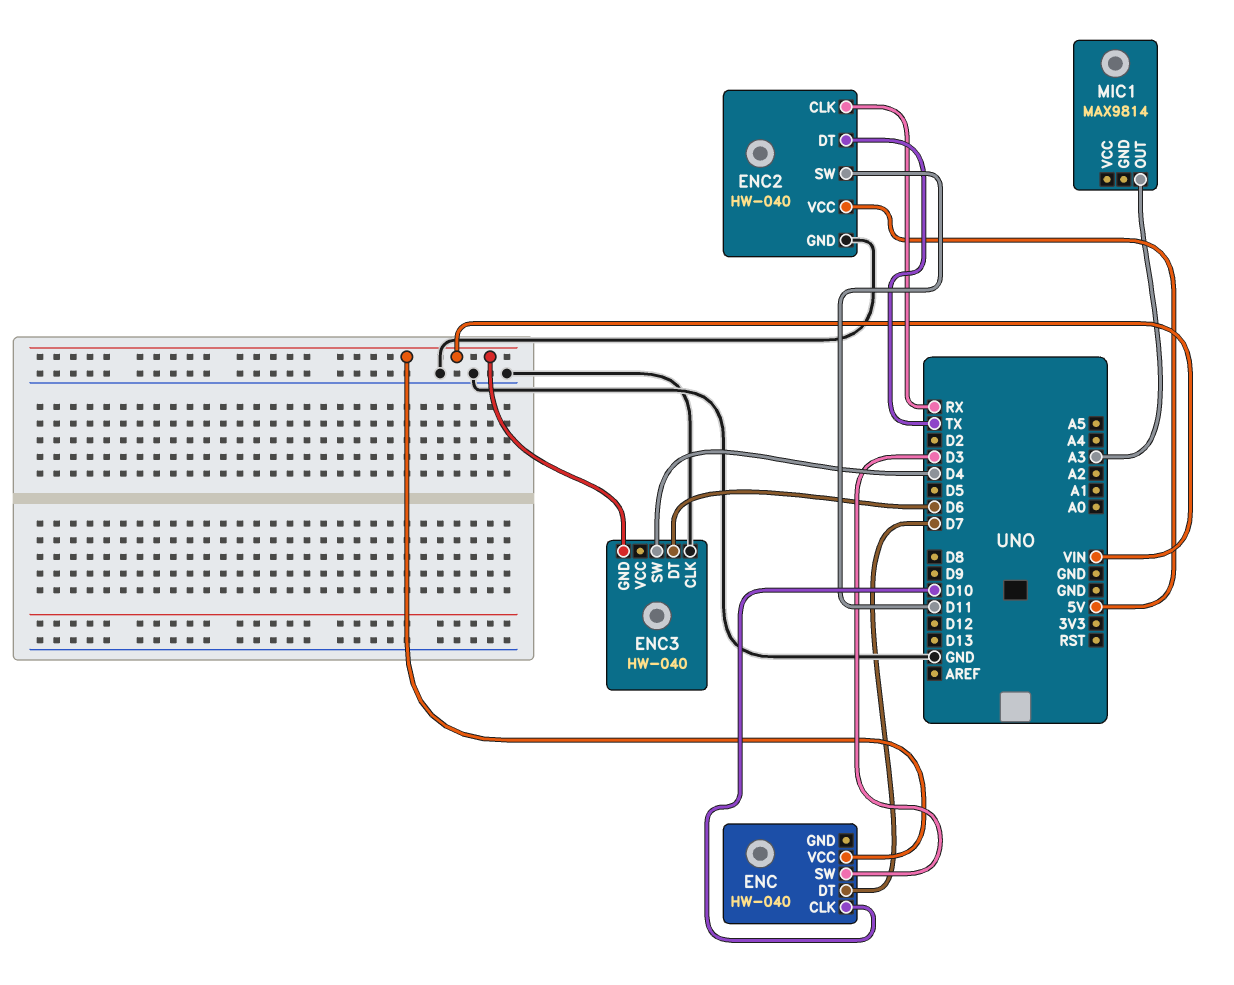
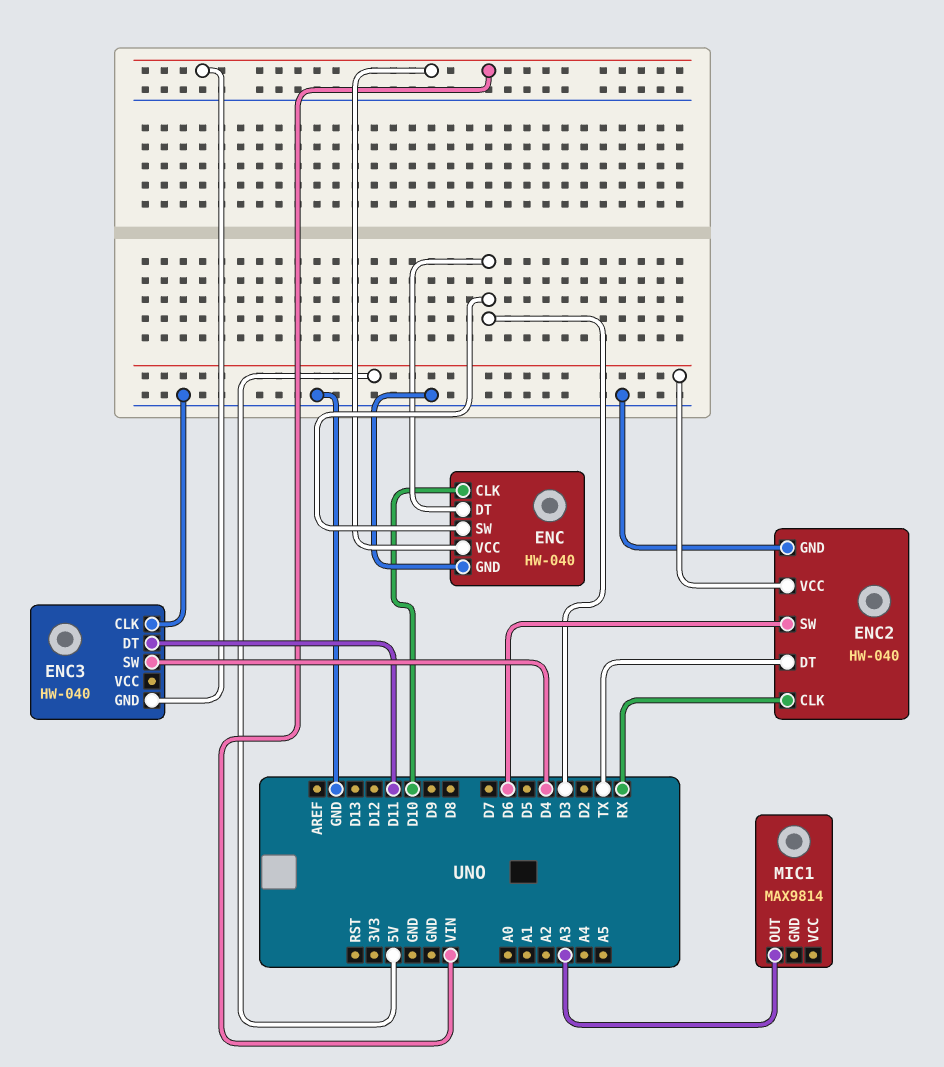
ENC pin DT: D7 -> D3
ENC pin GND: none -> GND
ENC2 pin SW: D11 -> D6
ENC3 pin DT: D6 -> D11

